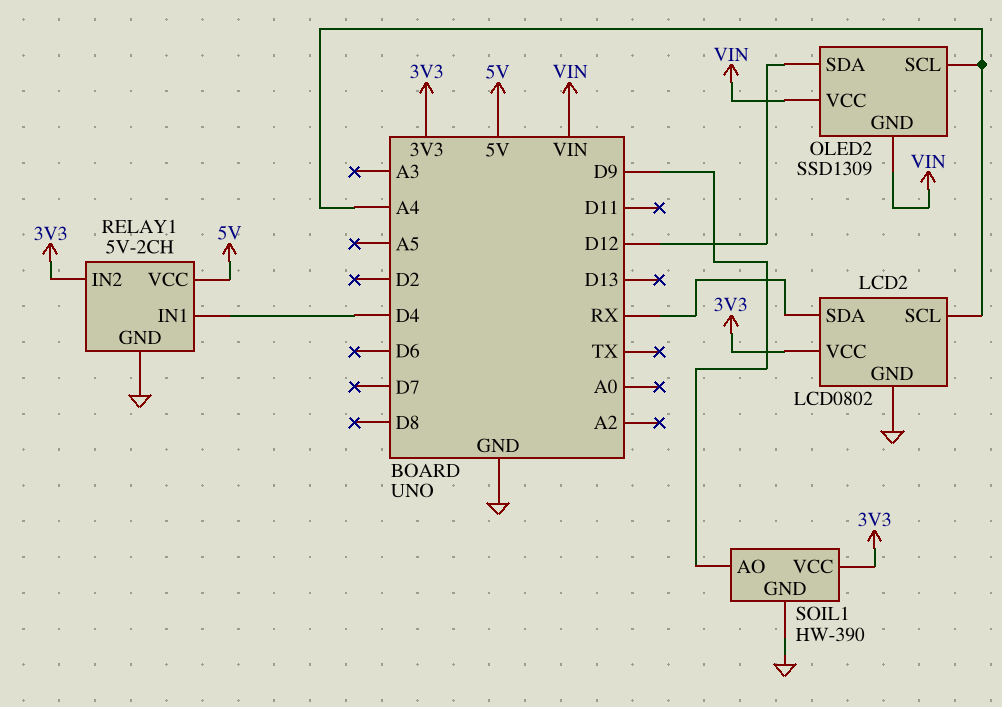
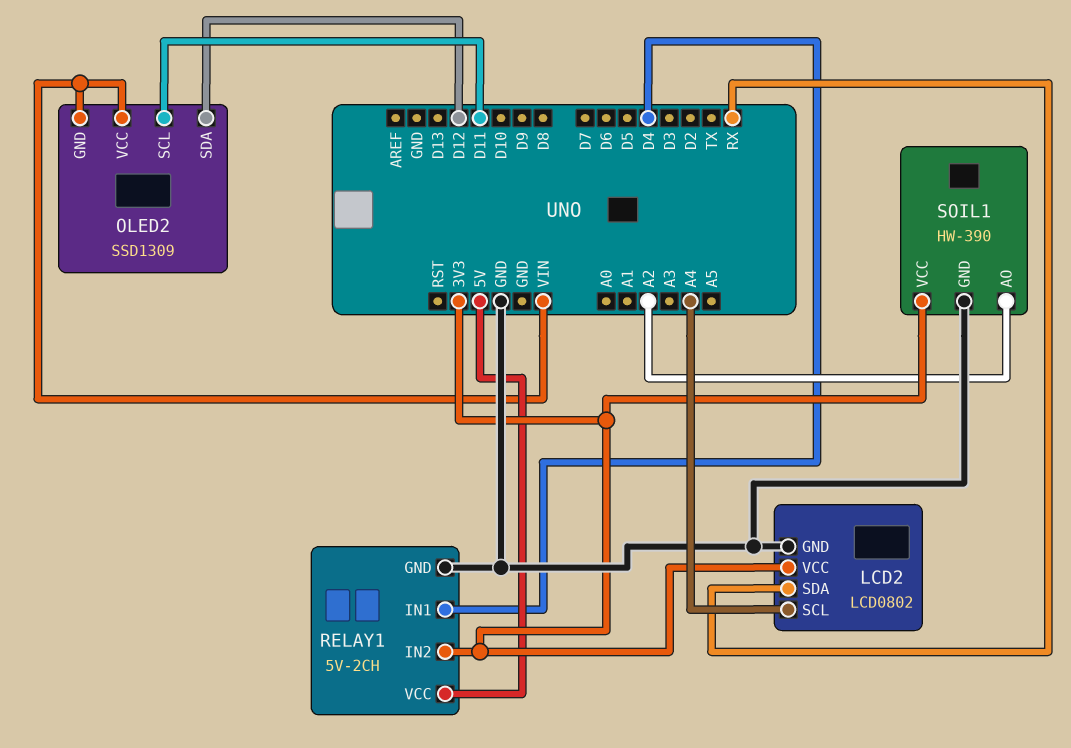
OLED2 pin SCL: A4 -> D11
SOIL1 pin AO: D9 -> A2

